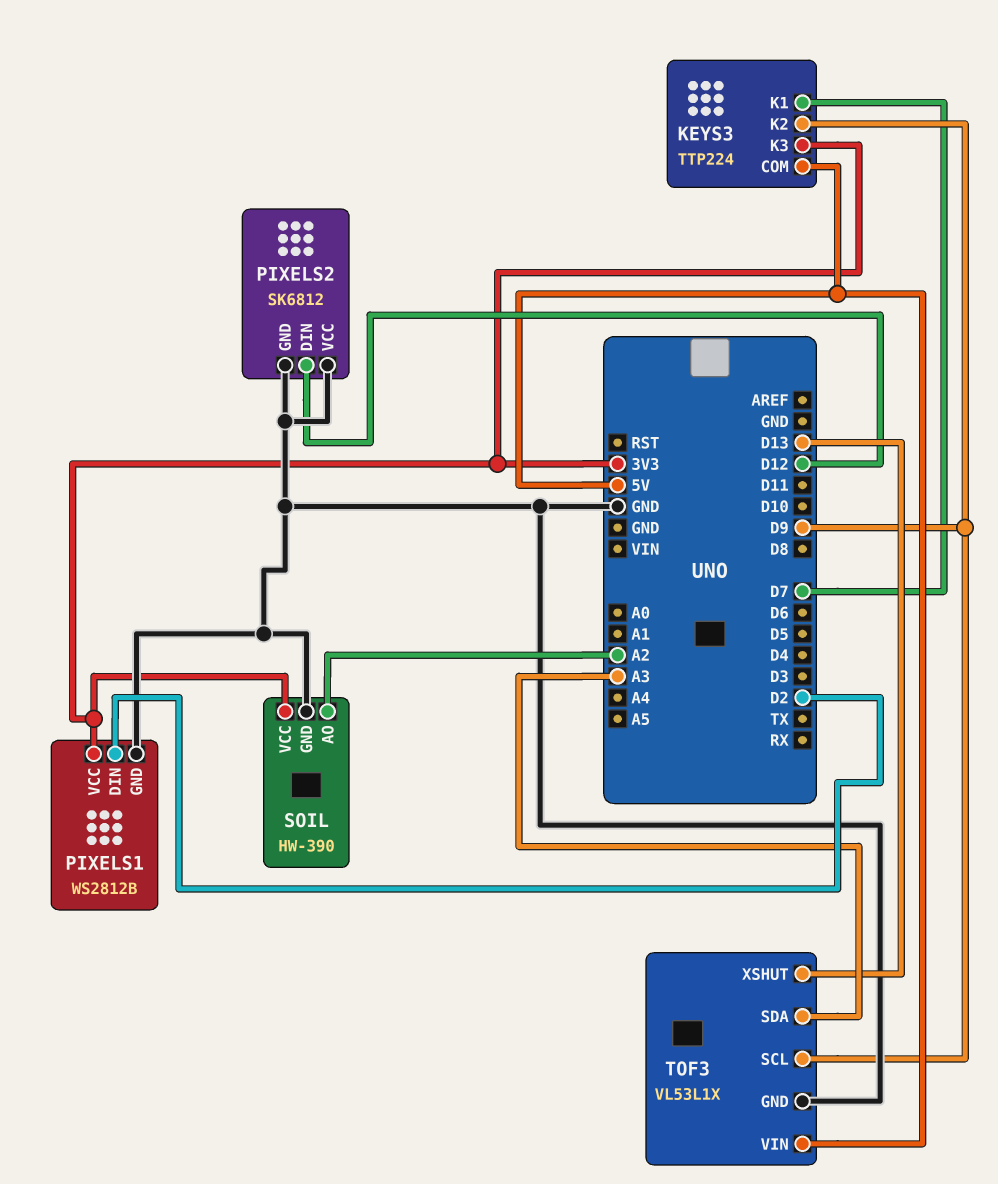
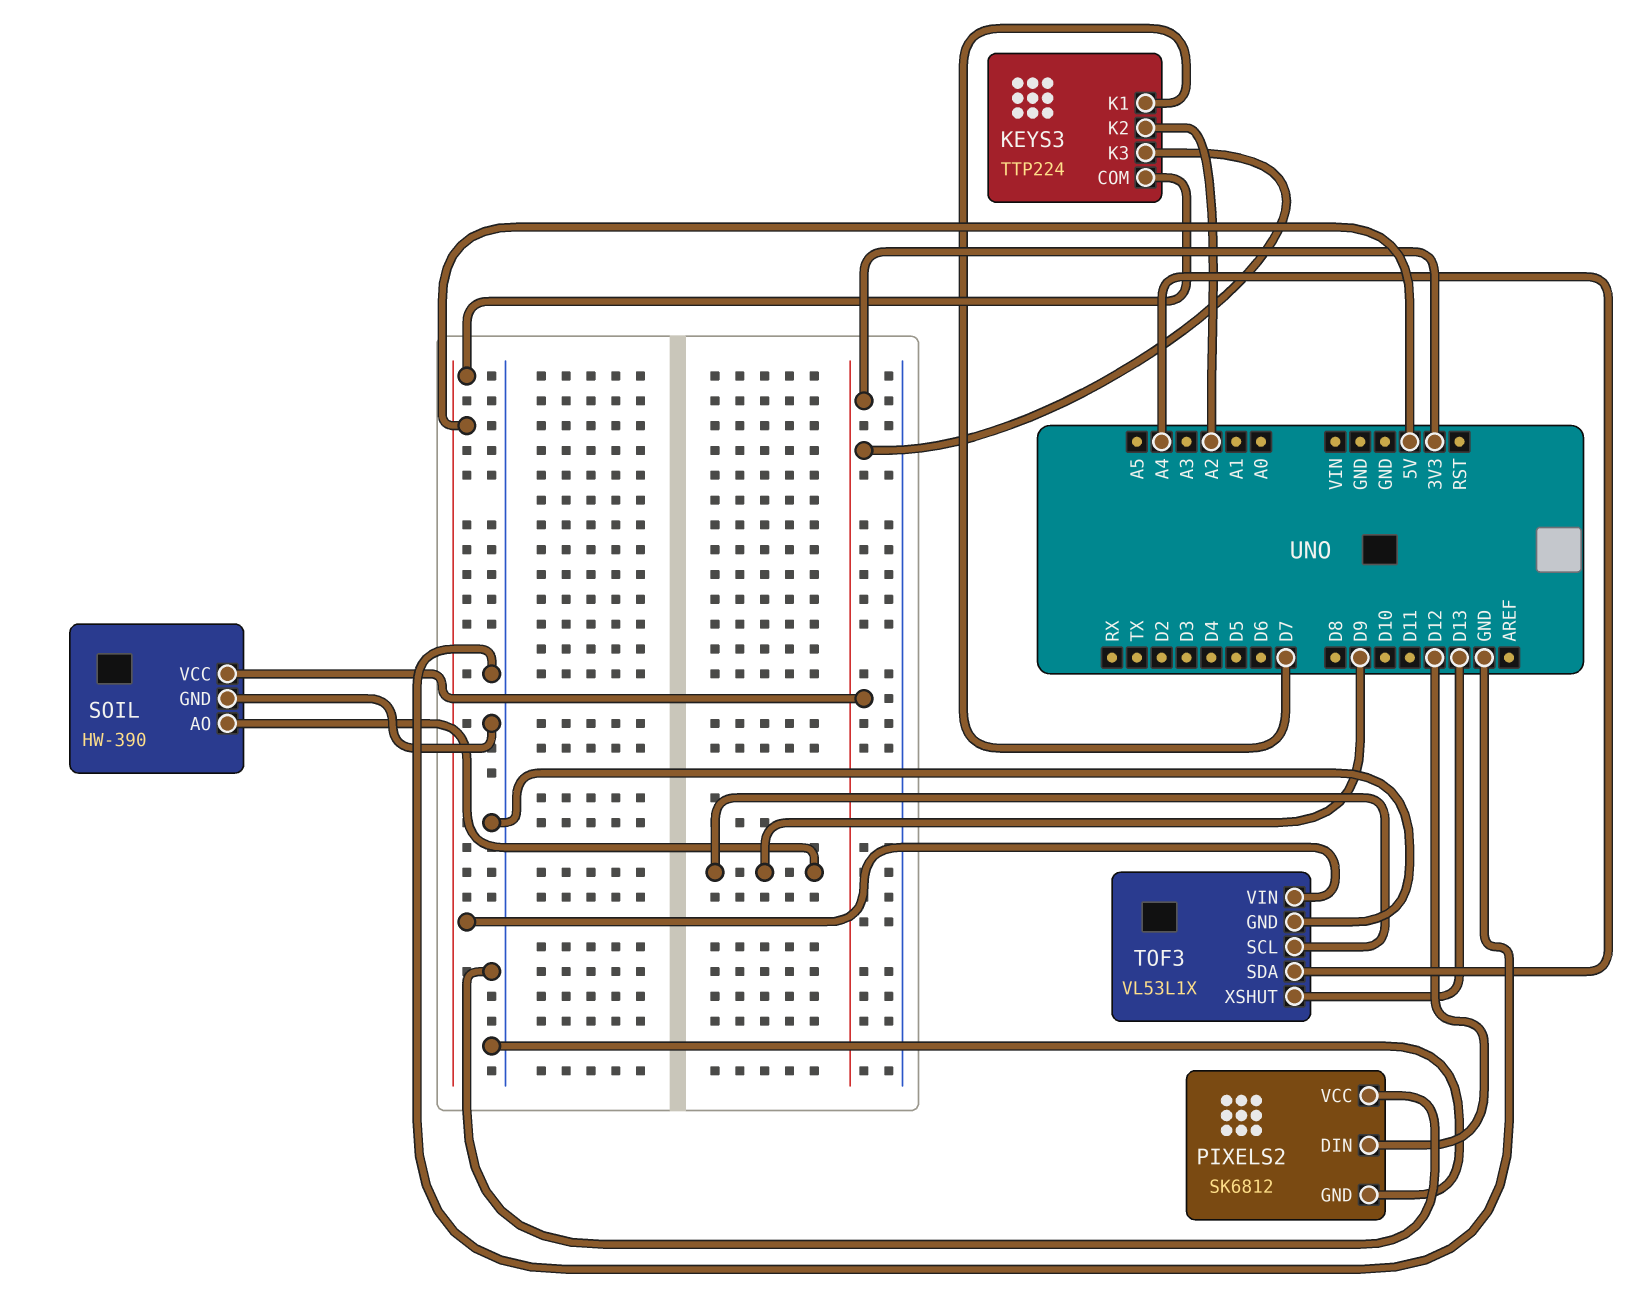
KEYS3 pin K2: D9 -> A2
PIXELS1: WS2812B -> none
PIXELS1 pin DIN: D2 -> none
PIXELS1 pin GND: GND -> none
PIXELS1 pin VCC: 3V3 -> none
SOIL pin AO: A2 -> D9
TOF3 pin SDA: A3 -> A4

